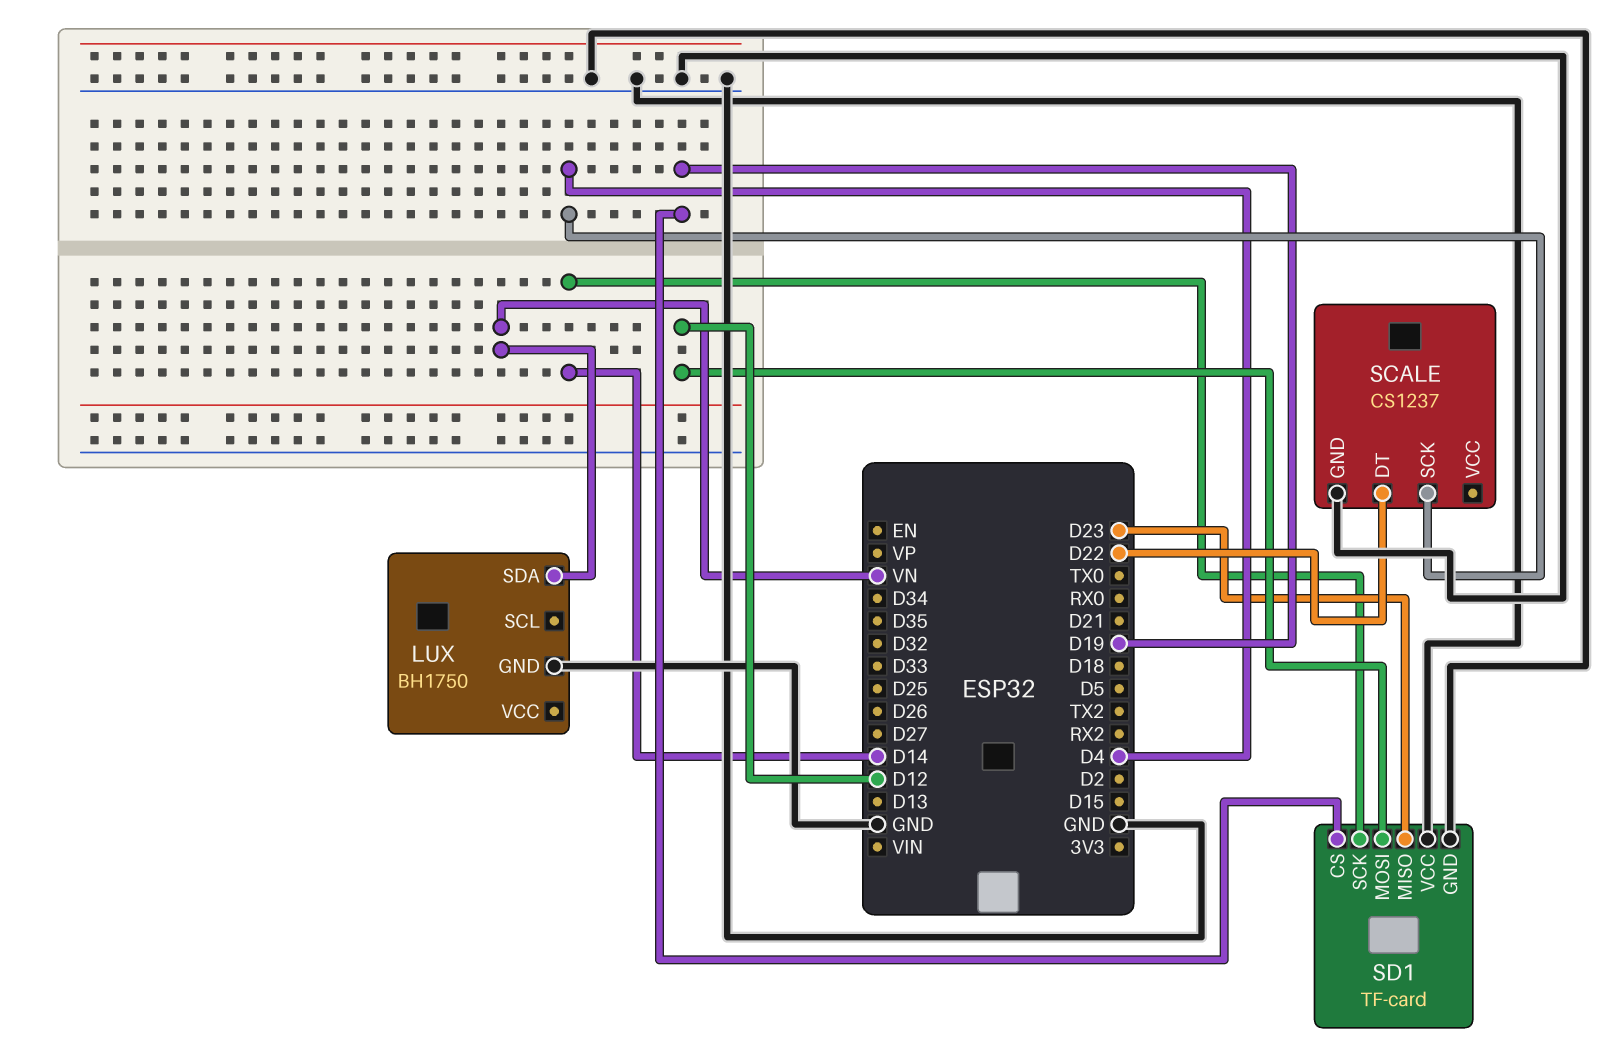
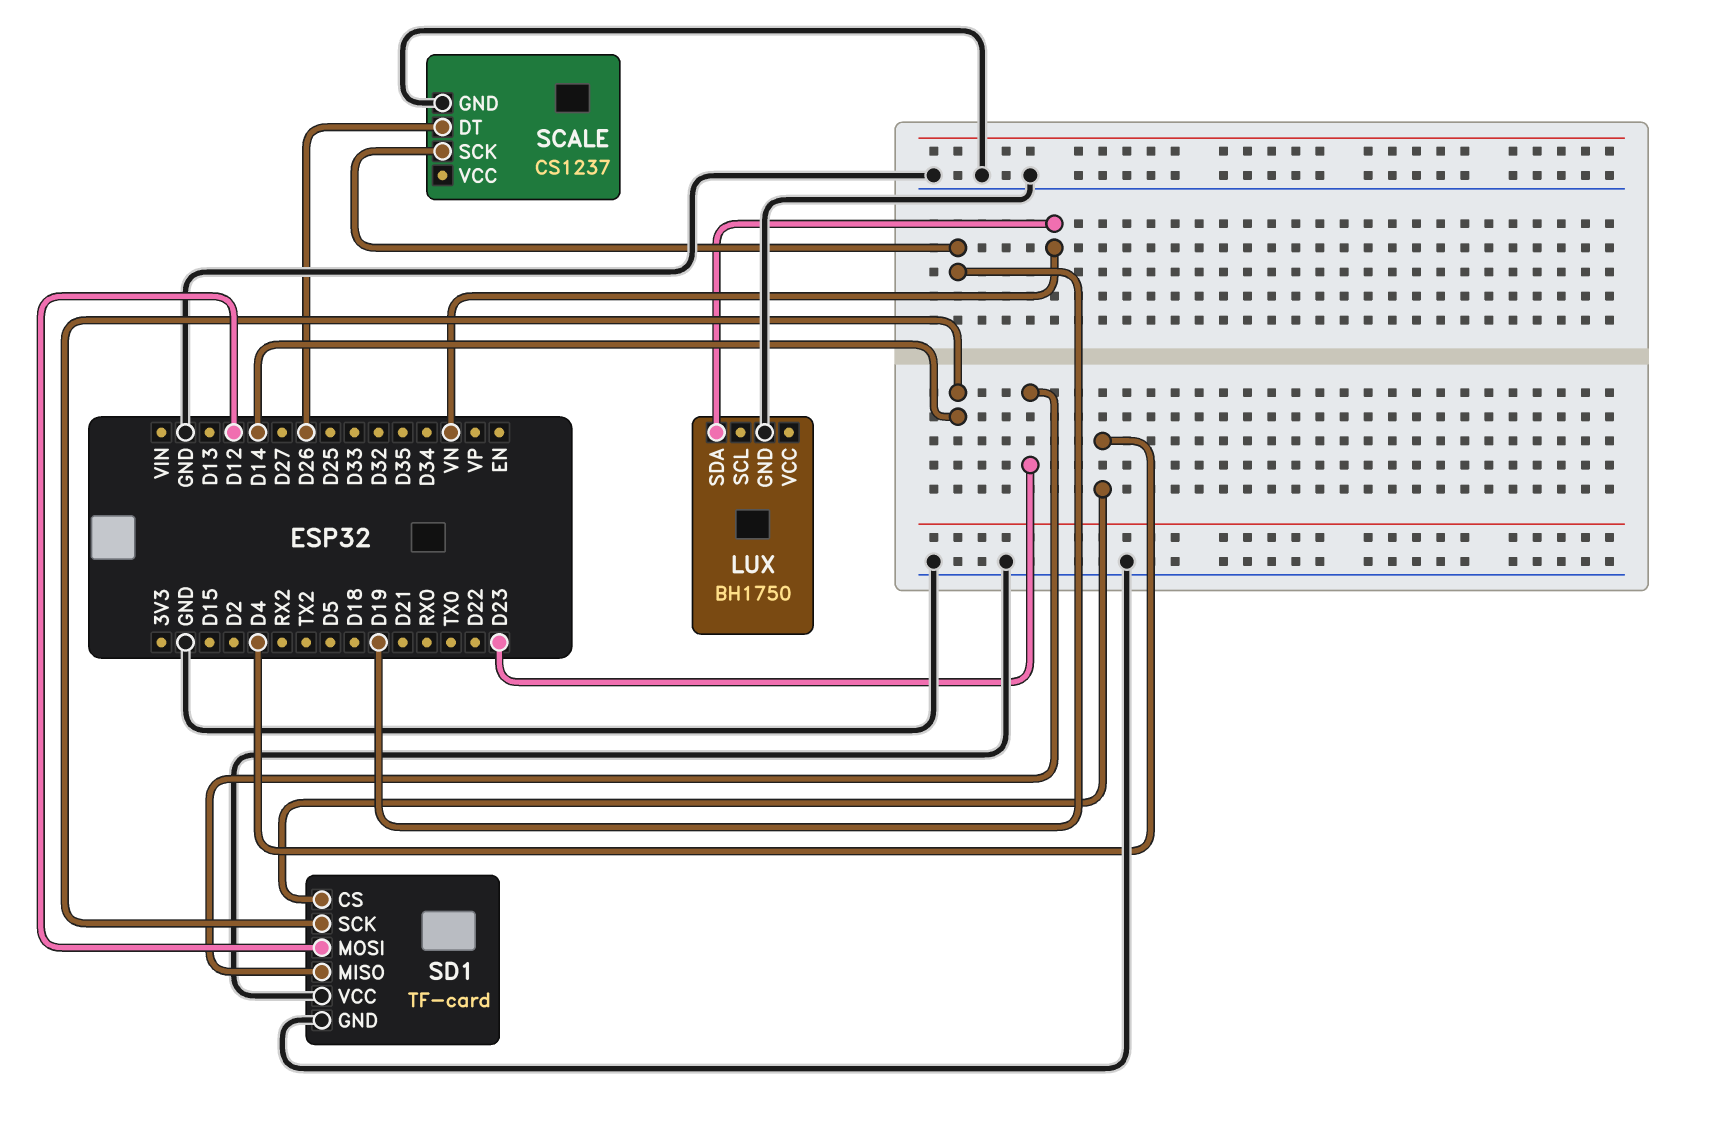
SCALE pin DT: D22 -> D26
SCALE pin SCK: D4 -> D19
SD1 pin CS: D19 -> D4

